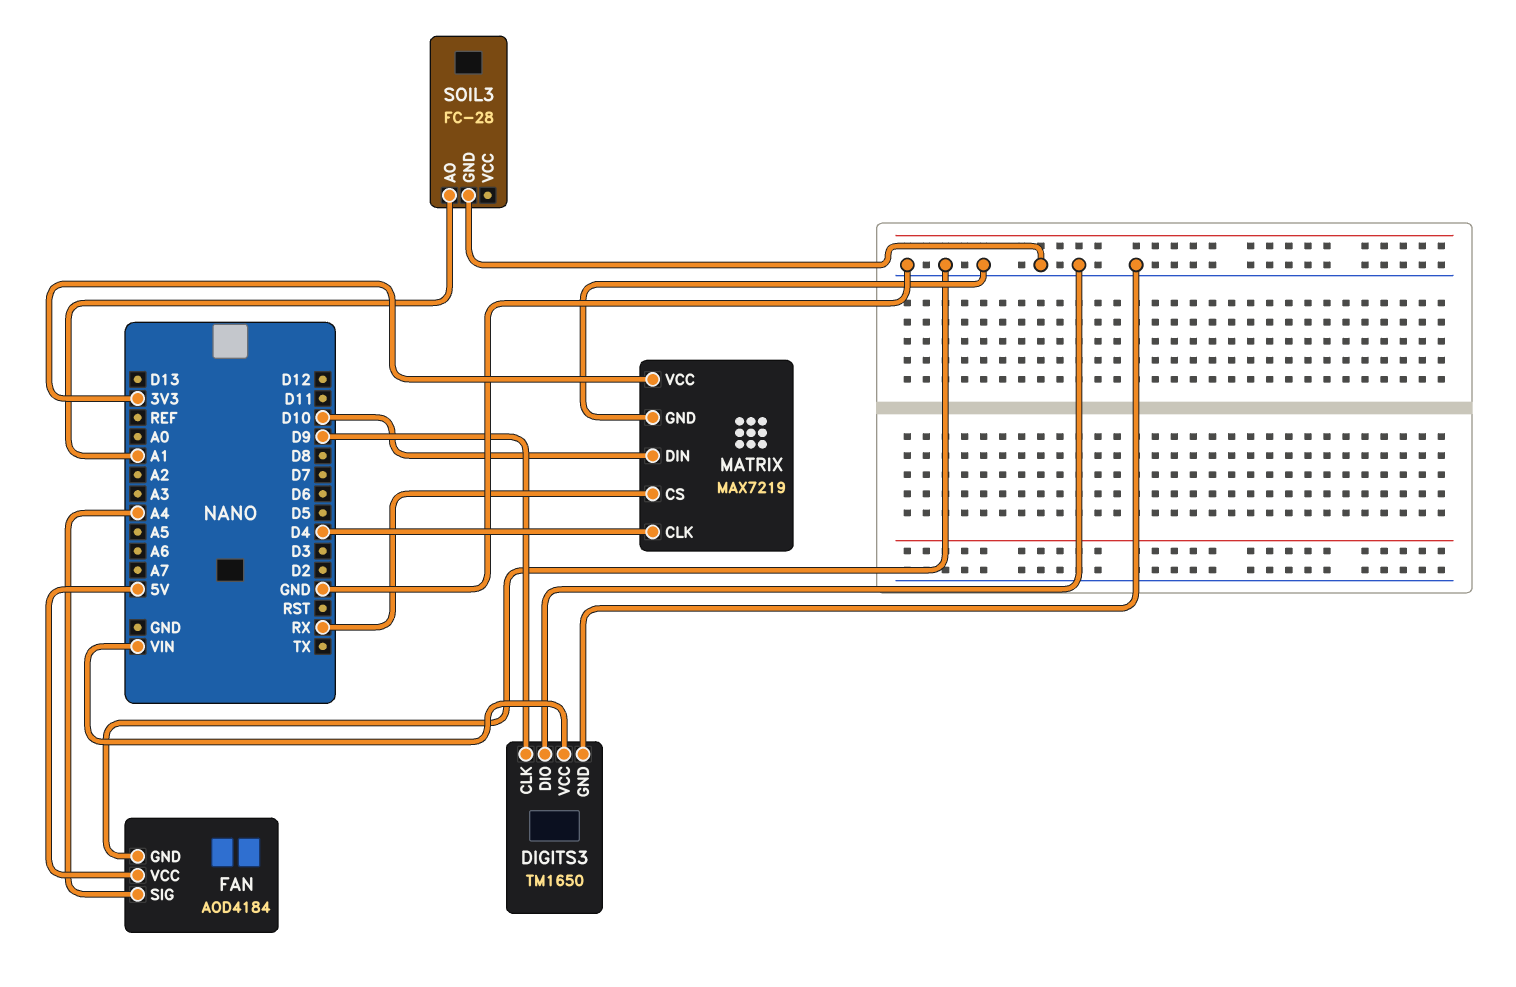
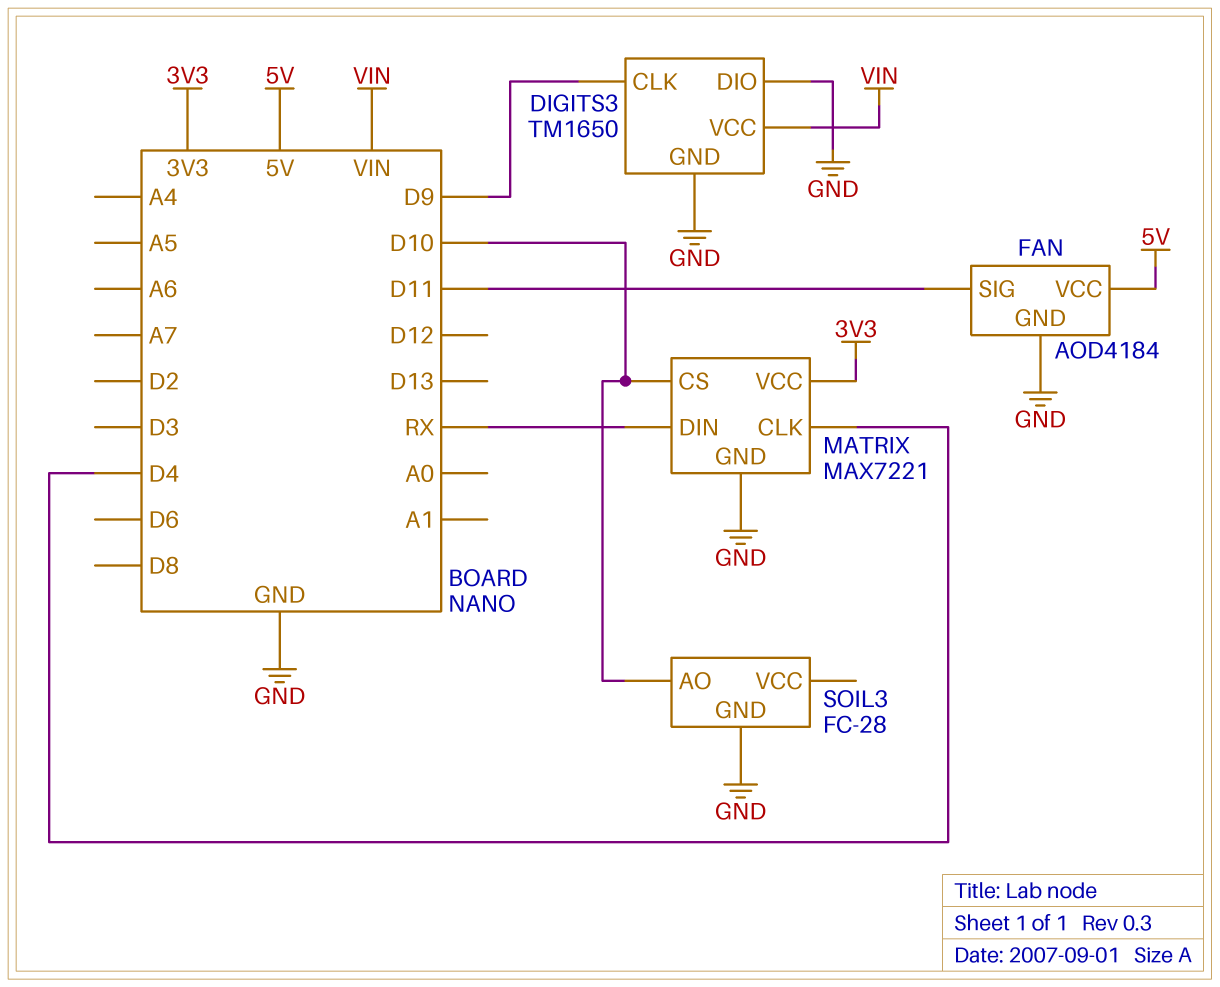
FAN pin SIG: A4 -> D11
MATRIX: MAX7219 -> MAX7221
MATRIX pin CS: RX -> D10
MATRIX pin DIN: D10 -> RX
SOIL3 pin AO: A1 -> D10

